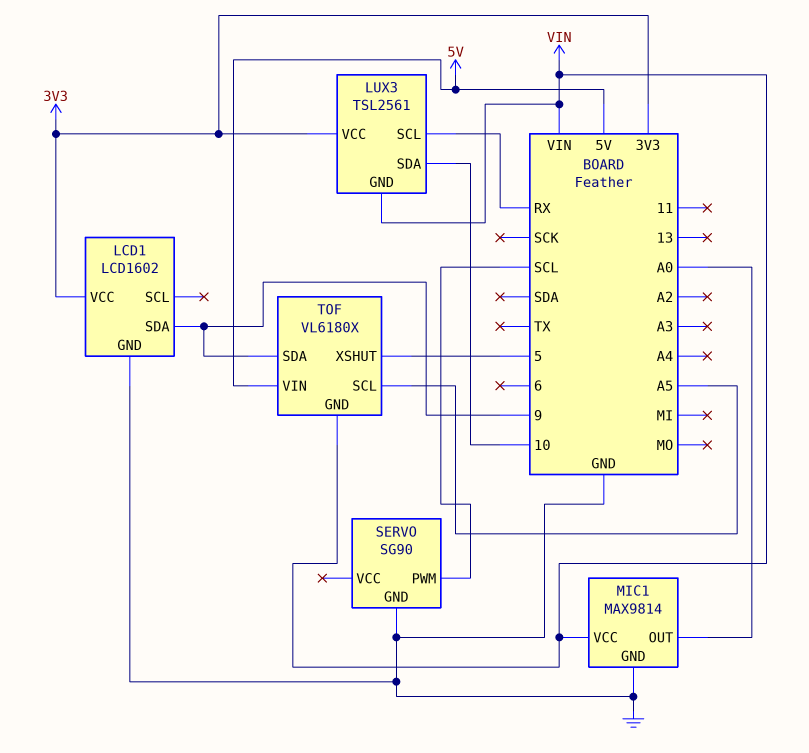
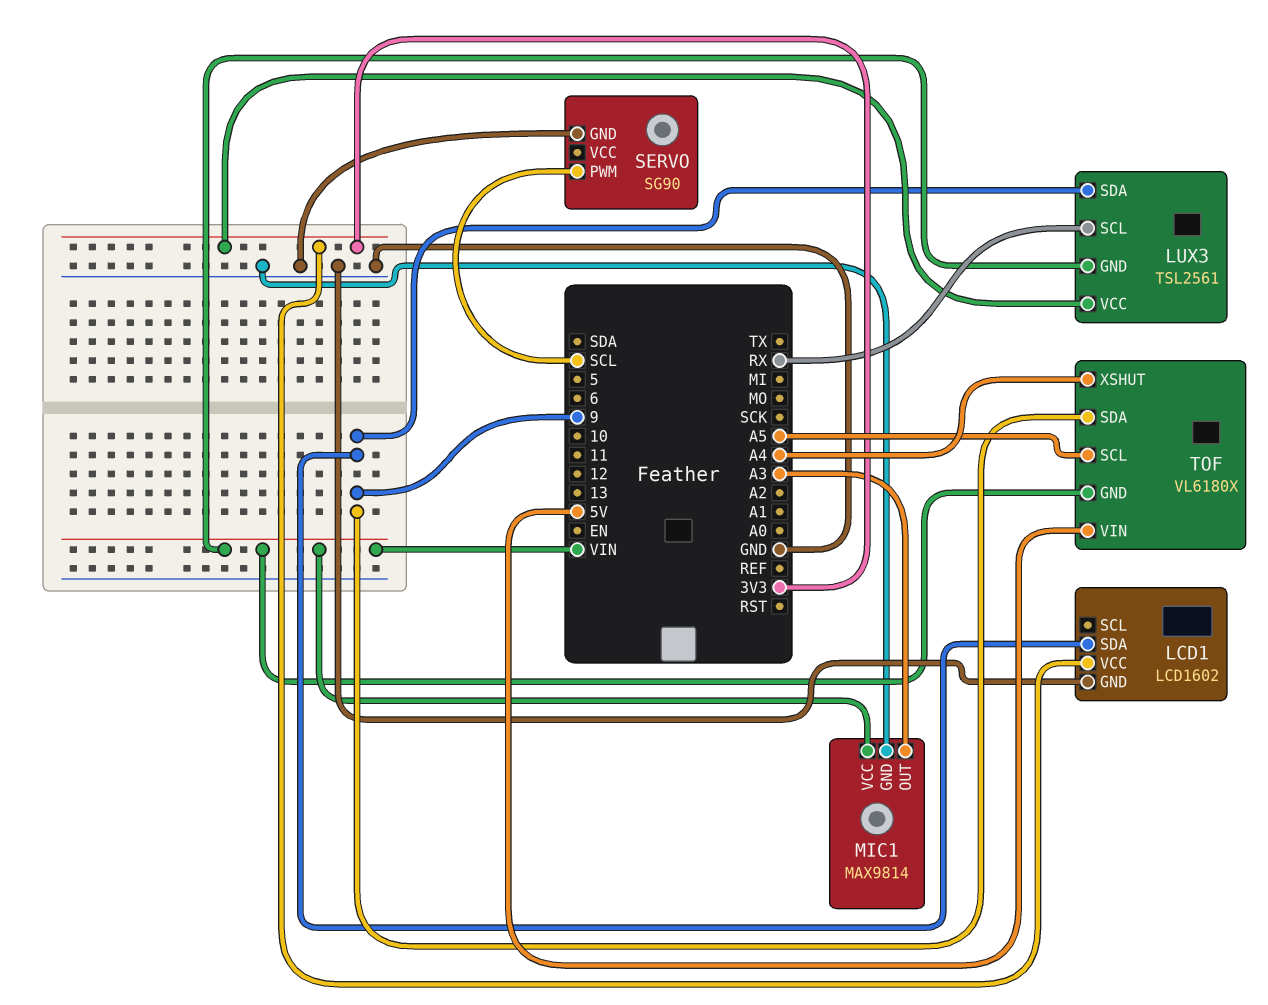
LUX3 pin SDA: 10 -> 9
MIC1 pin OUT: A0 -> A3
TOF pin XSHUT: 5 -> A4

